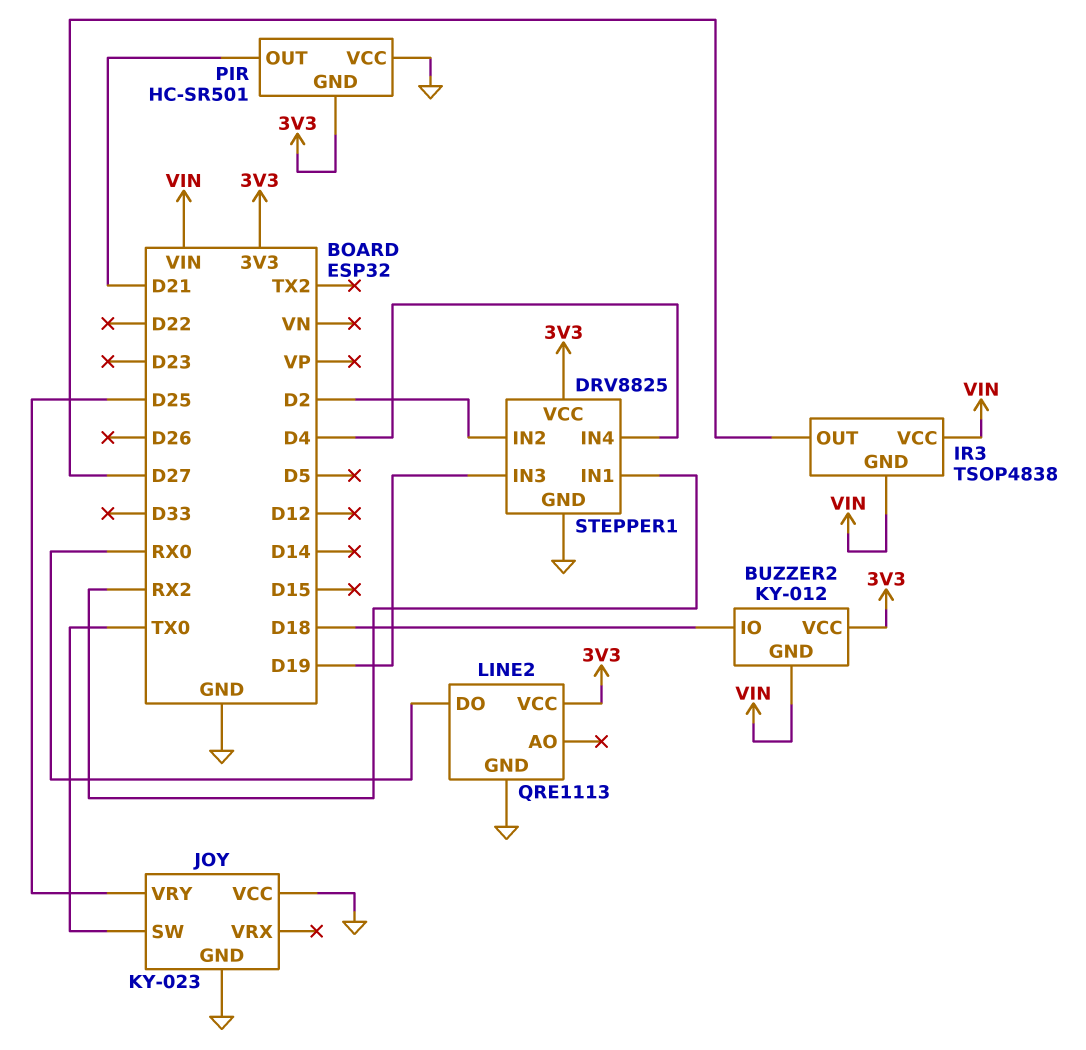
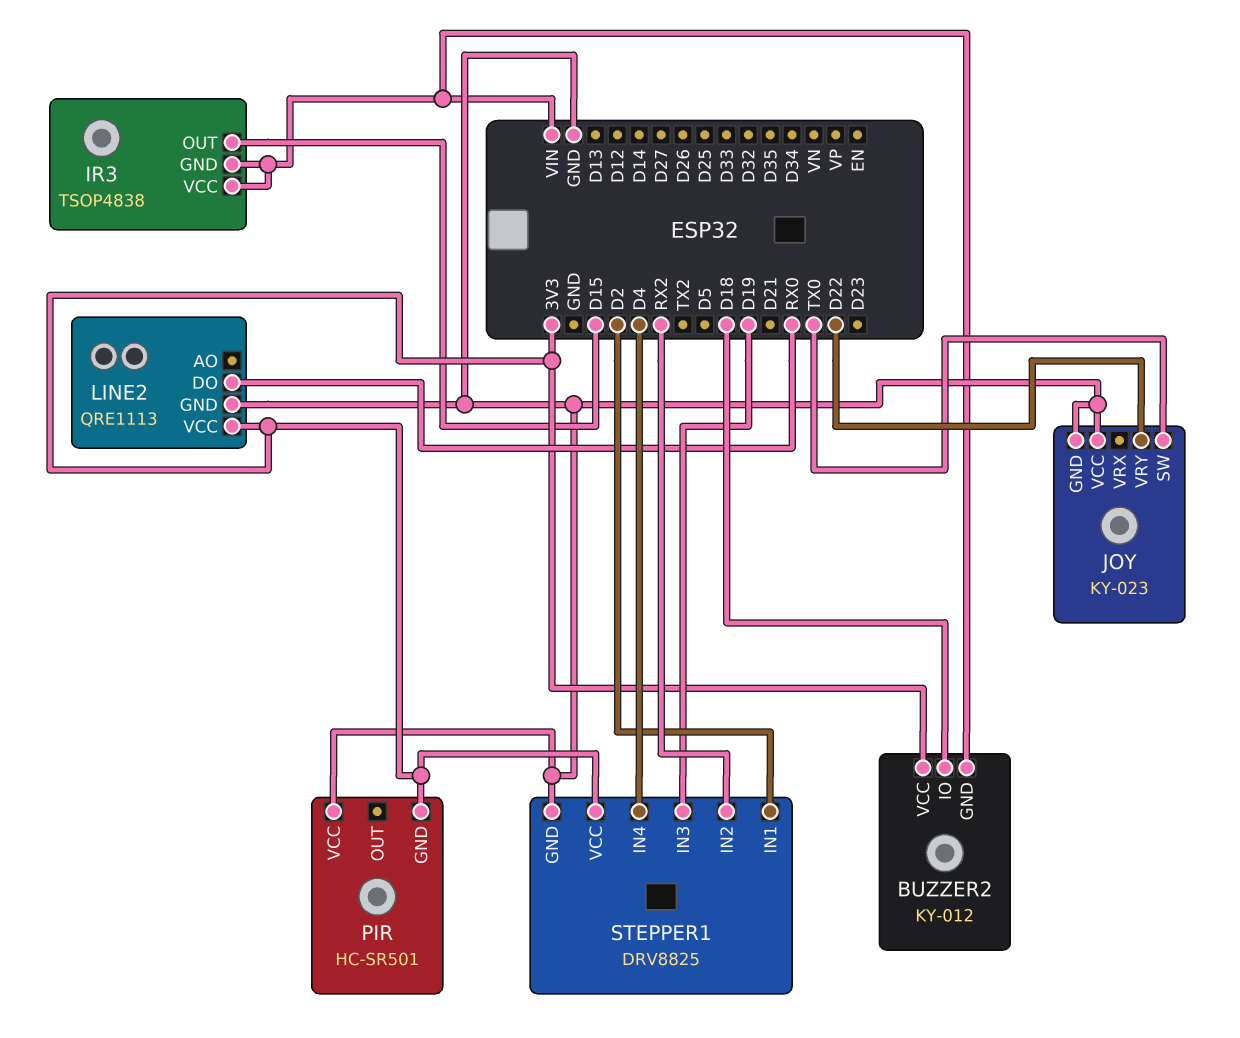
IR3 pin OUT: D27 -> D15
JOY pin VRY: D25 -> D22
PIR pin OUT: D21 -> none
STEPPER1 pin IN1: RX2 -> D2
STEPPER1 pin IN2: D2 -> RX2

